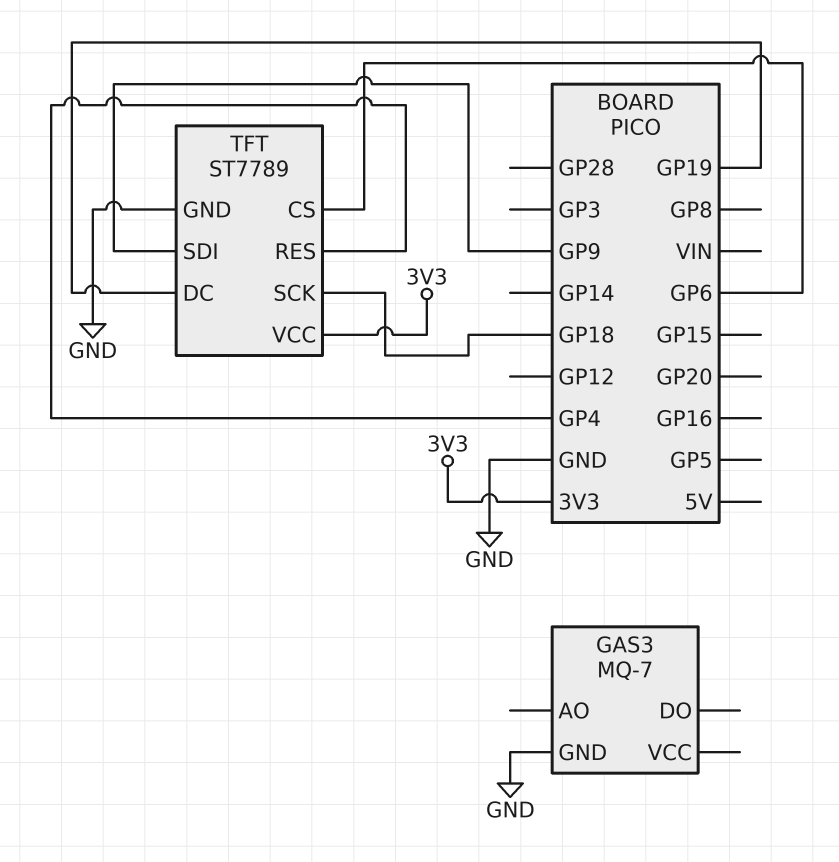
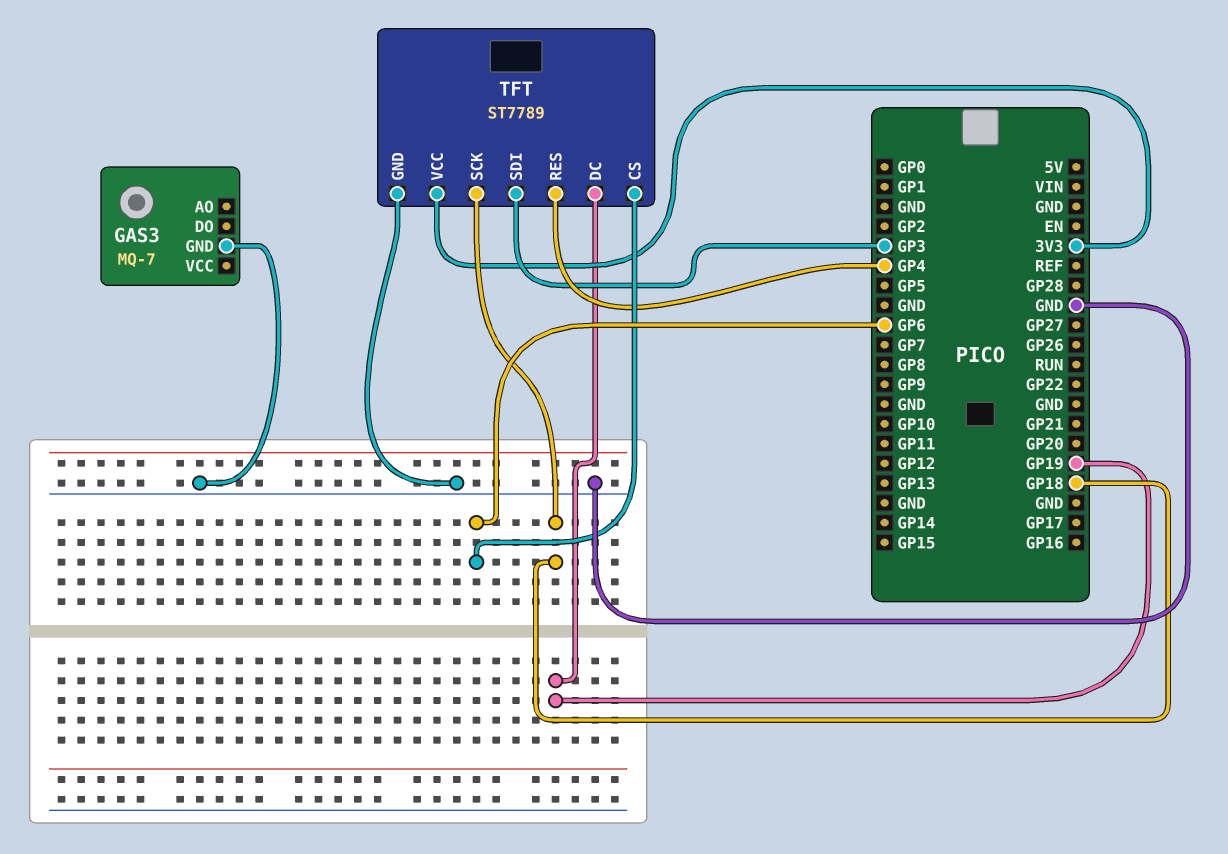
TFT pin SDI: GP9 -> GP3

